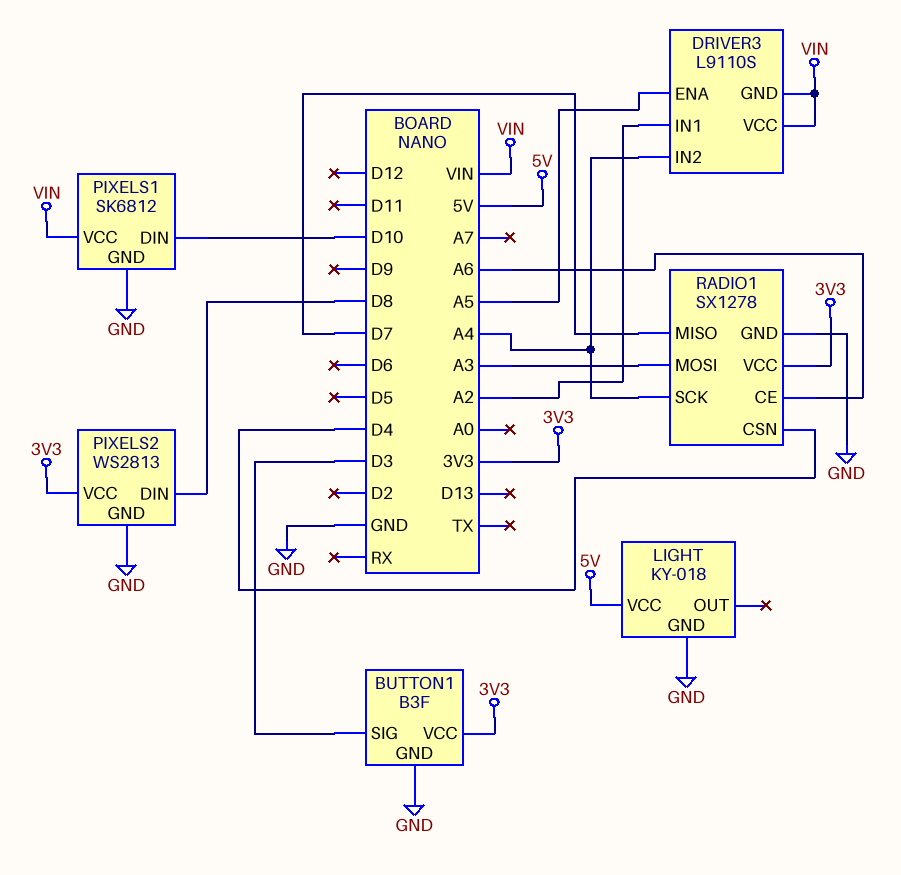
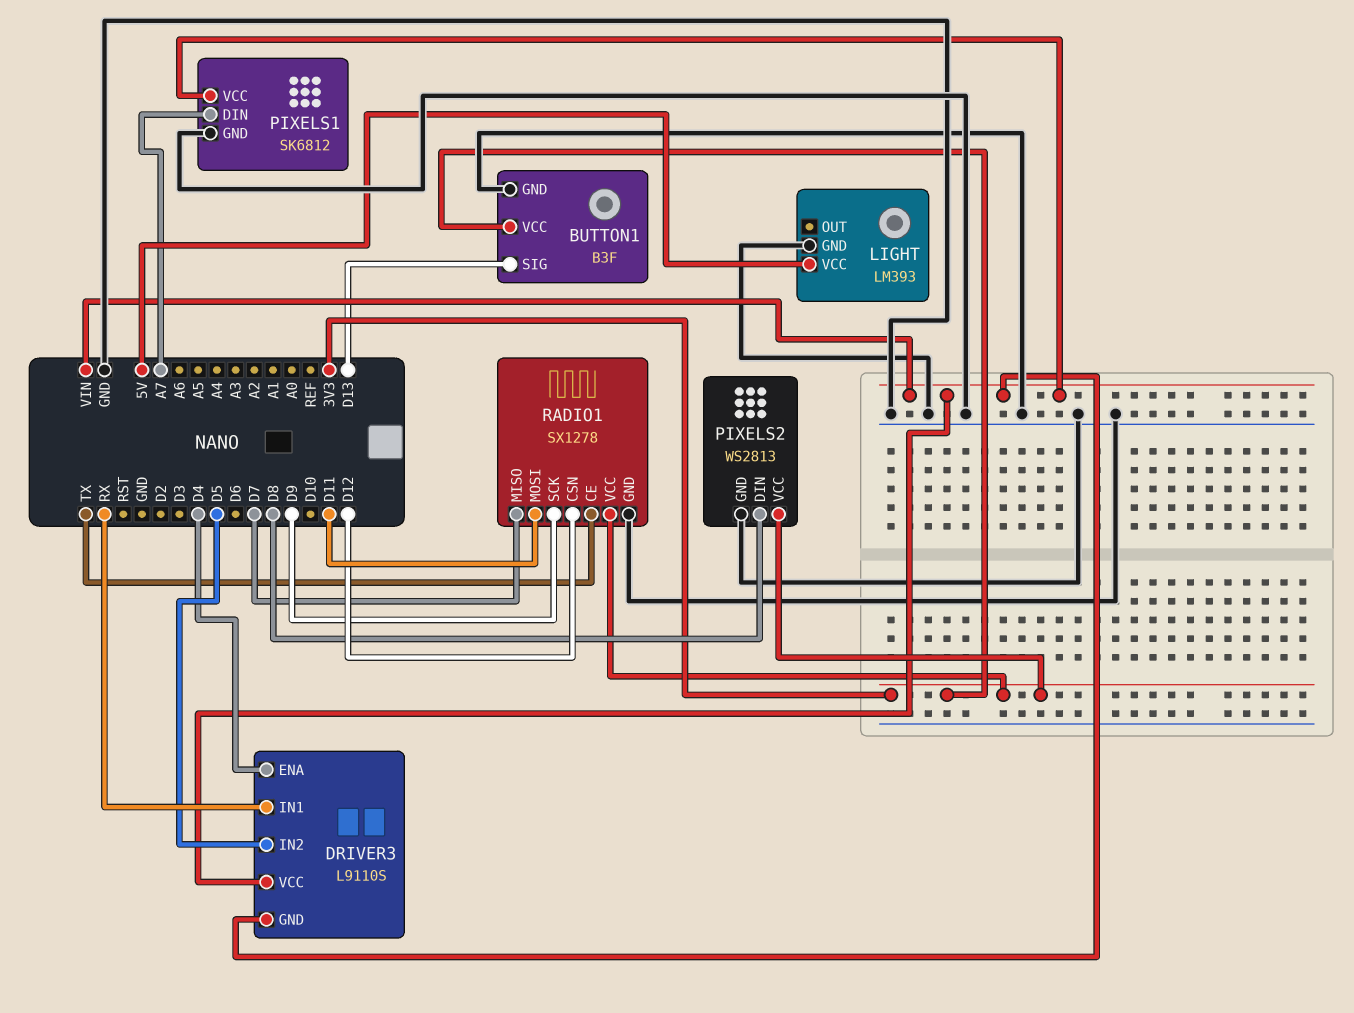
BUTTON1 pin SIG: D3 -> D13
DRIVER3 pin ENA: A5 -> D4
DRIVER3 pin IN1: A2 -> RX
DRIVER3 pin IN2: A4 -> D5
LIGHT: KY-018 -> LM393
PIXELS1 pin DIN: D10 -> A7
RADIO1 pin CE: A6 -> TX
RADIO1 pin CSN: D4 -> D12
RADIO1 pin MOSI: A3 -> D11
RADIO1 pin SCK: A4 -> D9

